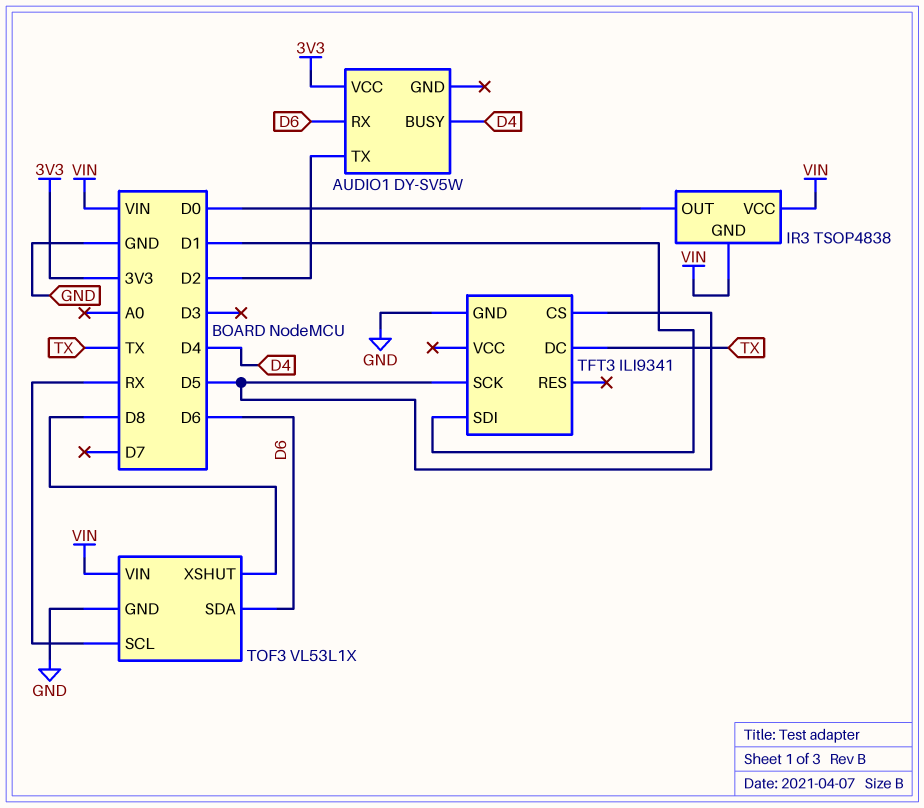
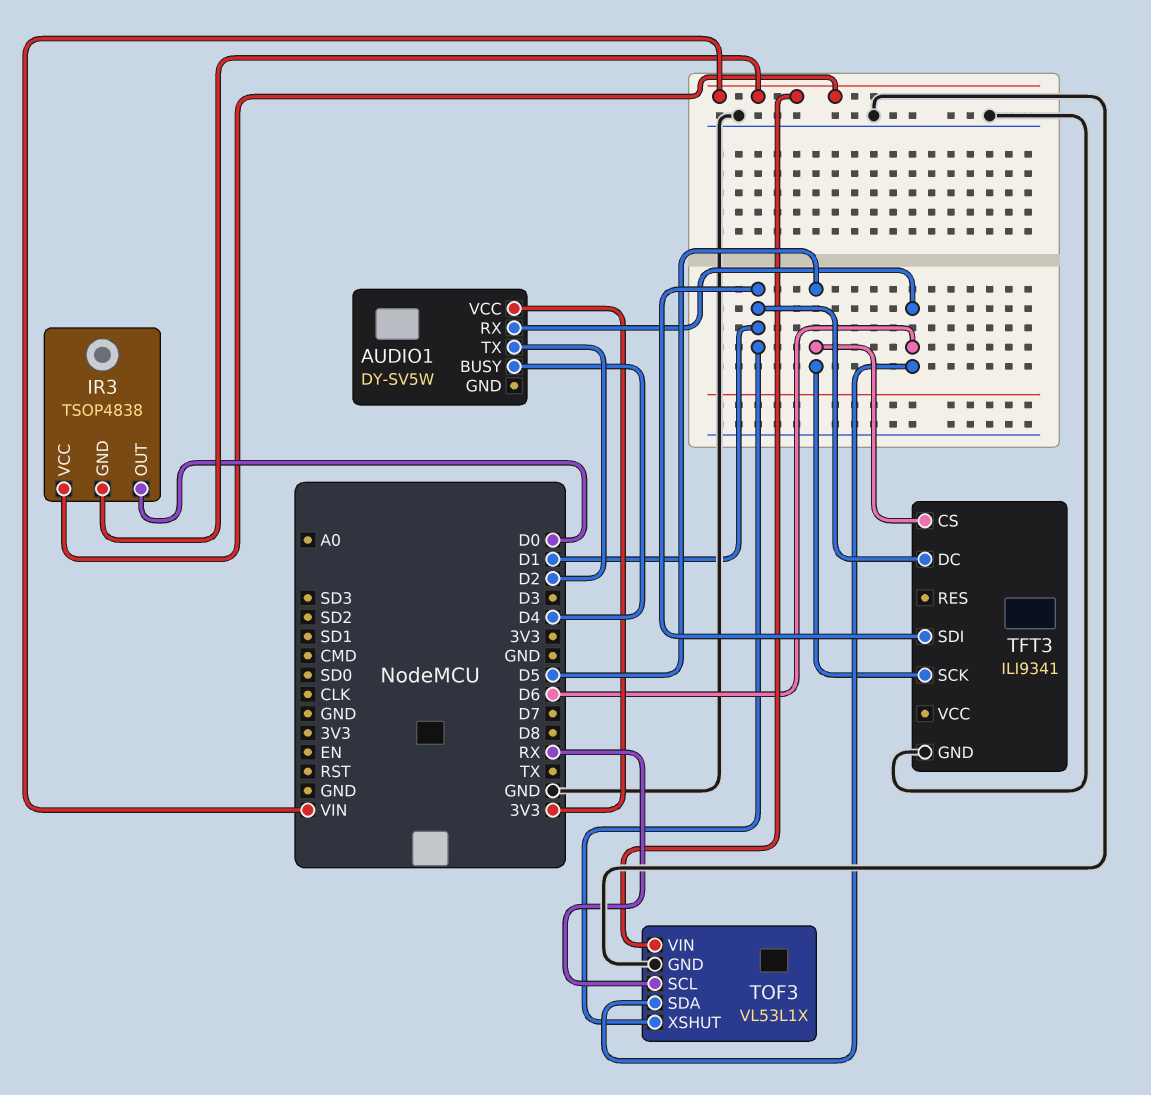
TFT3 pin DC: TX -> D1
TOF3 pin XSHUT: D8 -> D1

